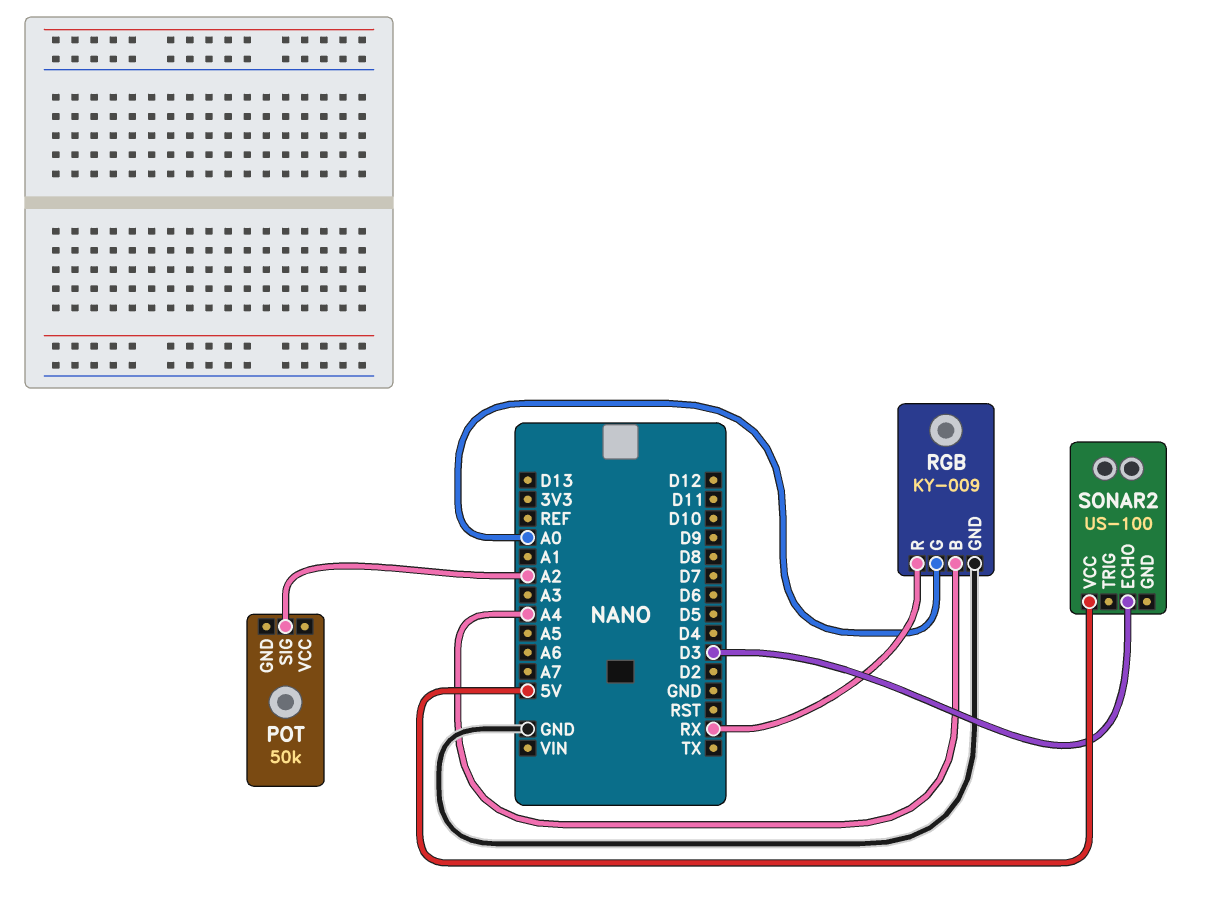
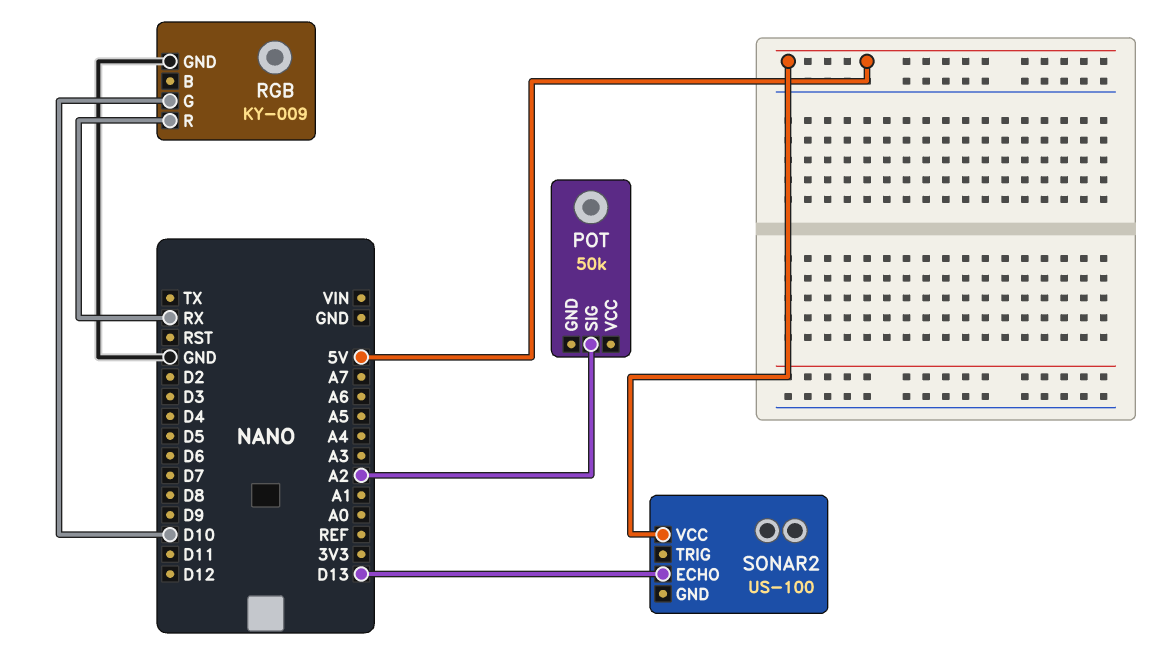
RGB pin B: A4 -> none
RGB pin G: A0 -> D10
SONAR2 pin ECHO: D3 -> D13

